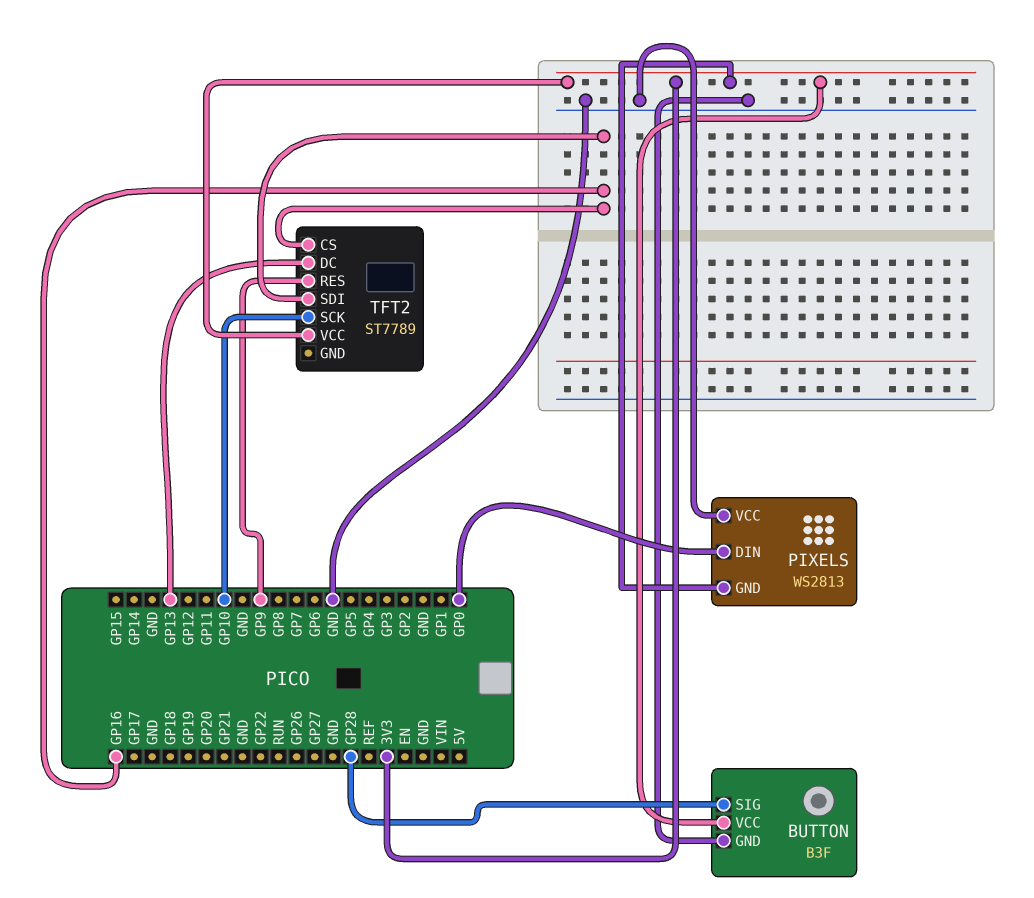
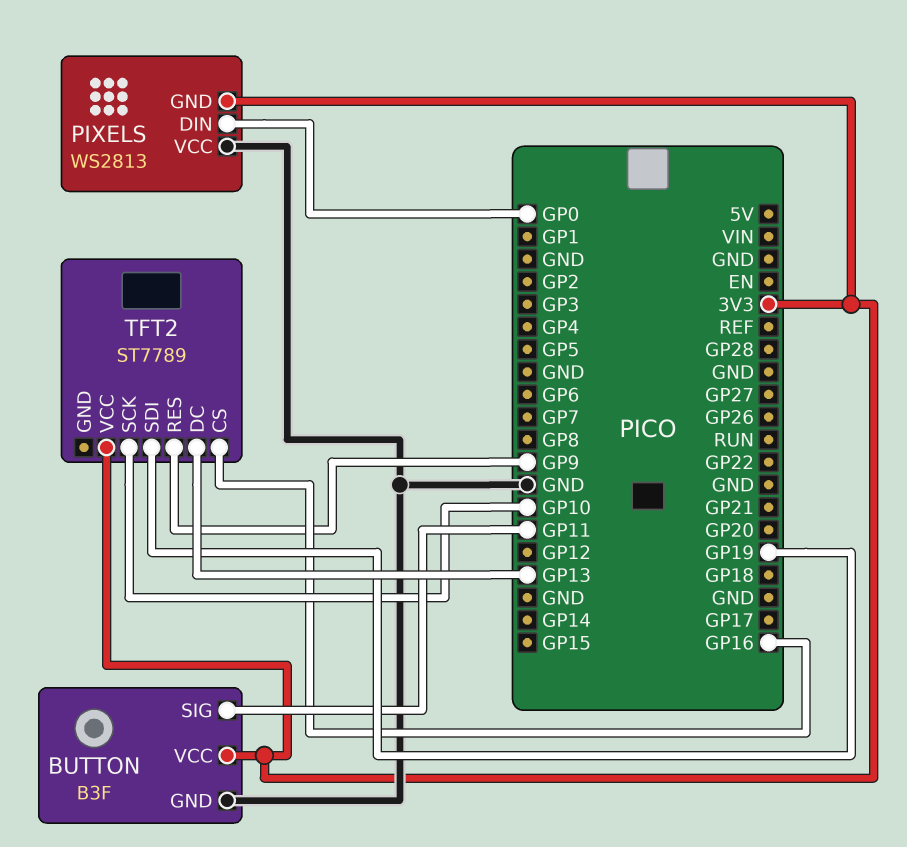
BUTTON pin SIG: GP28 -> GP11
TFT2 pin SDI: GP16 -> GP19

